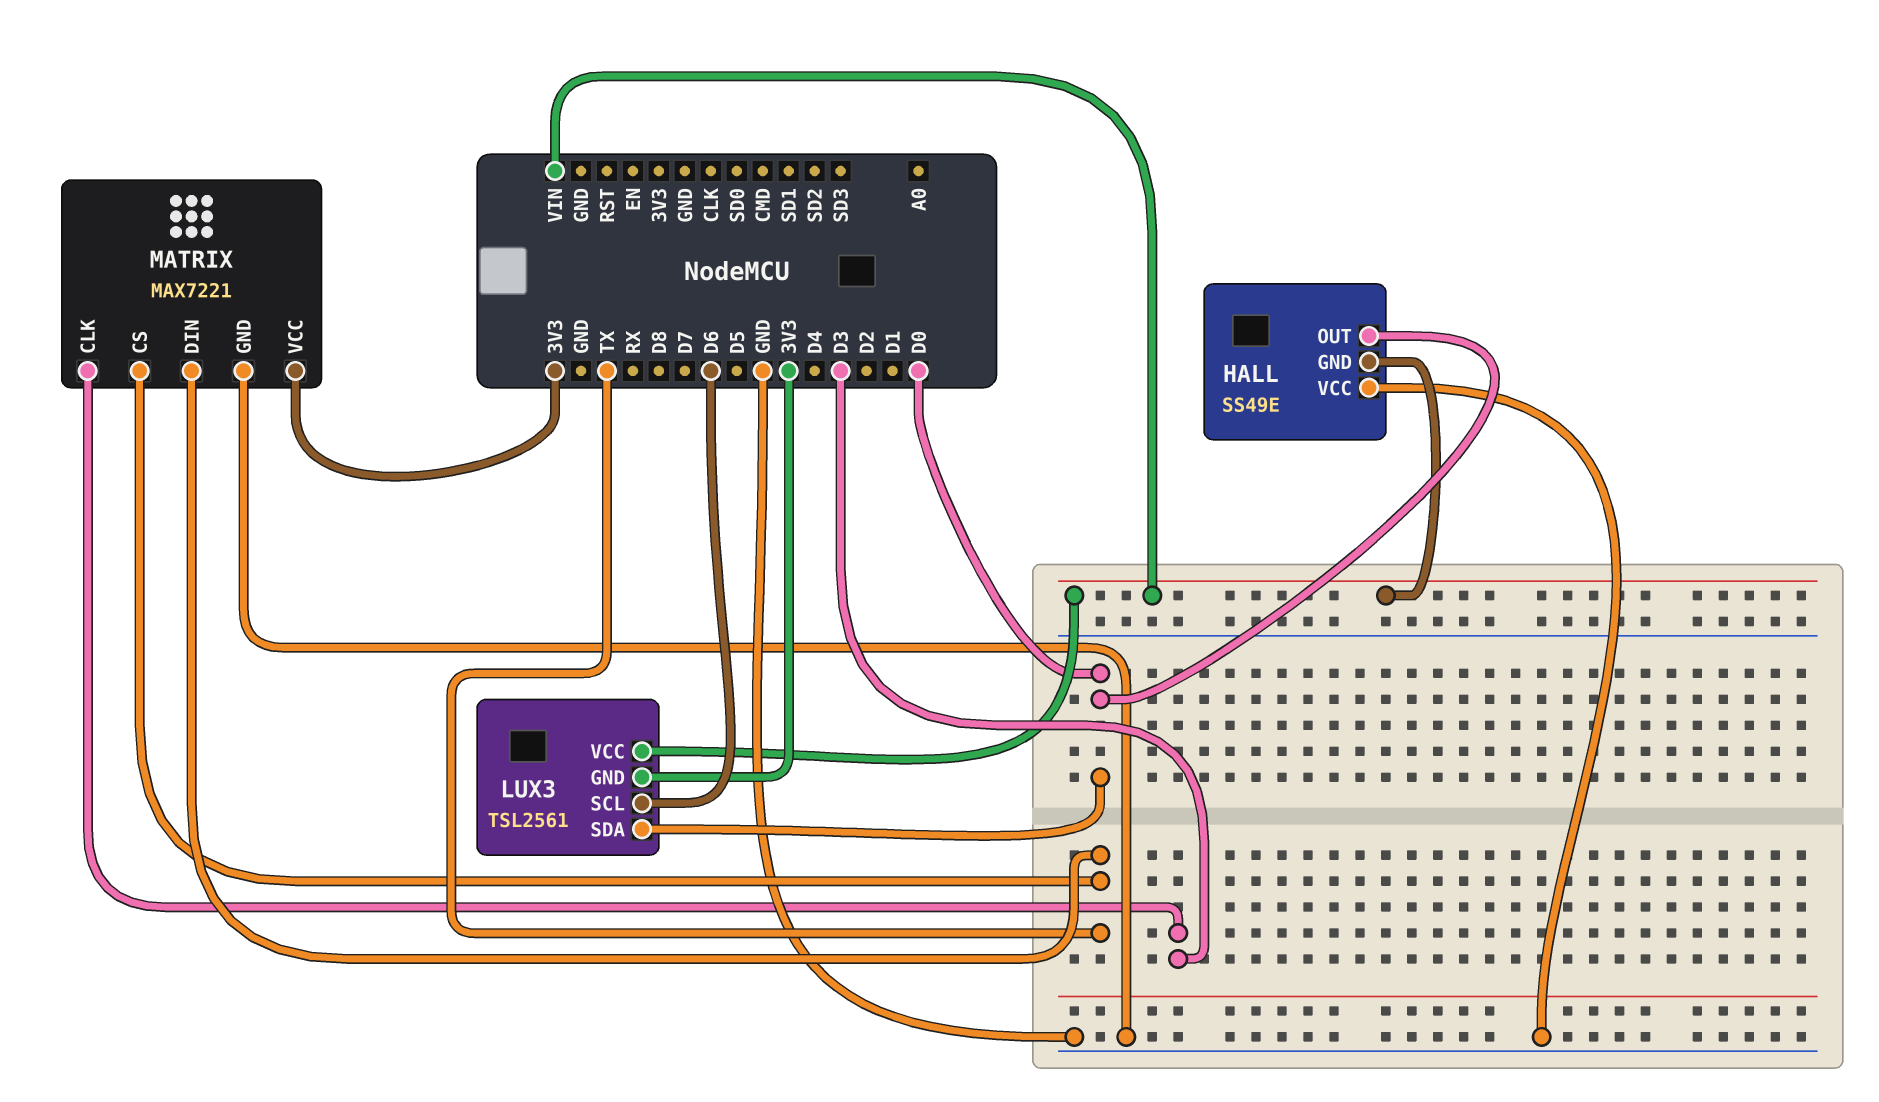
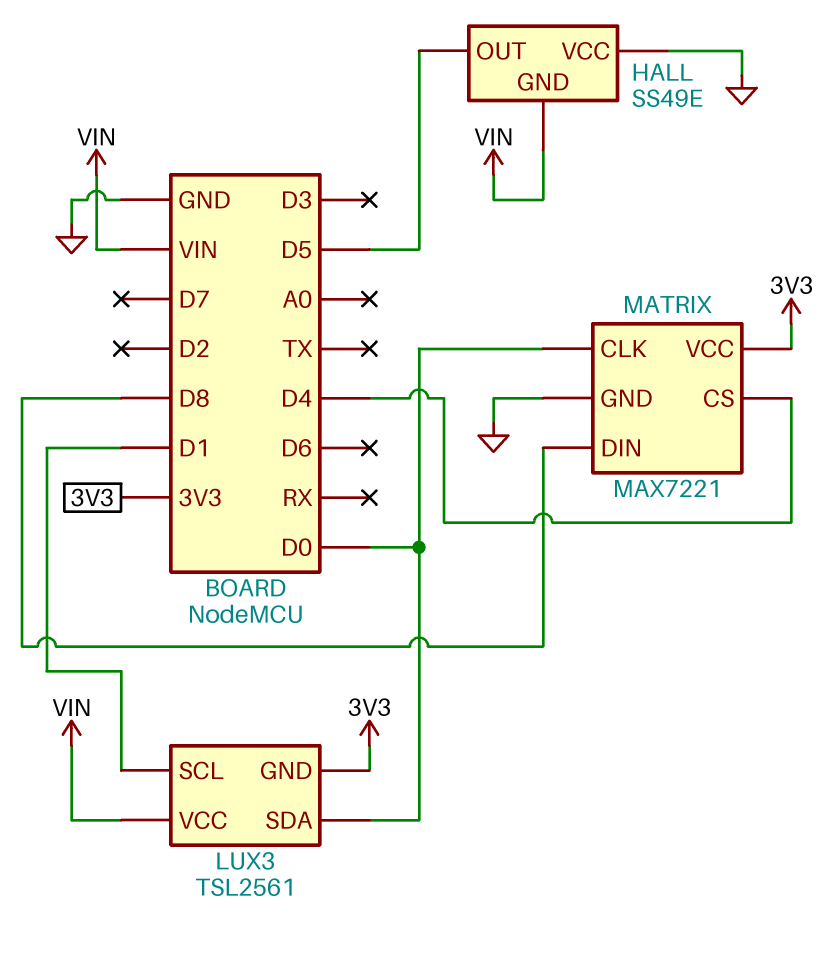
HALL pin OUT: D0 -> D5
LUX3 pin SCL: D6 -> D1
MATRIX pin CLK: D3 -> D0
MATRIX pin CS: TX -> D4
MATRIX pin DIN: TX -> D8

